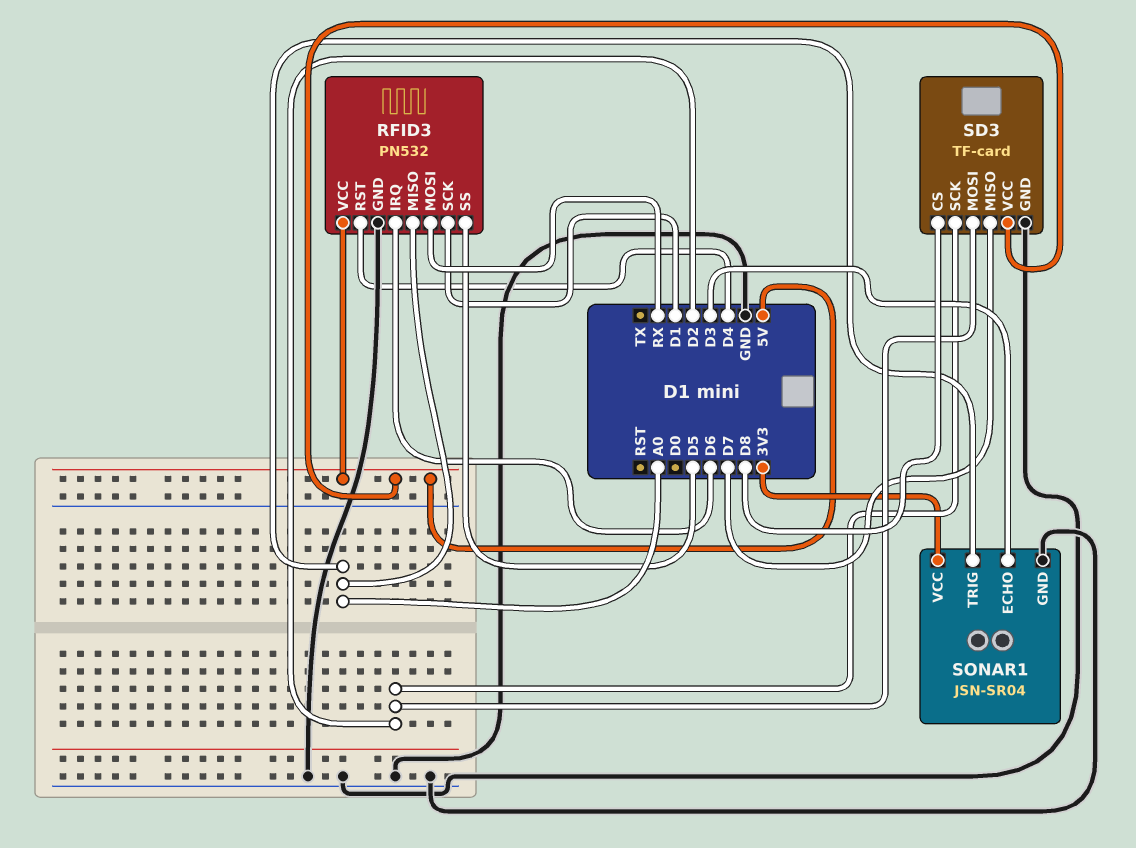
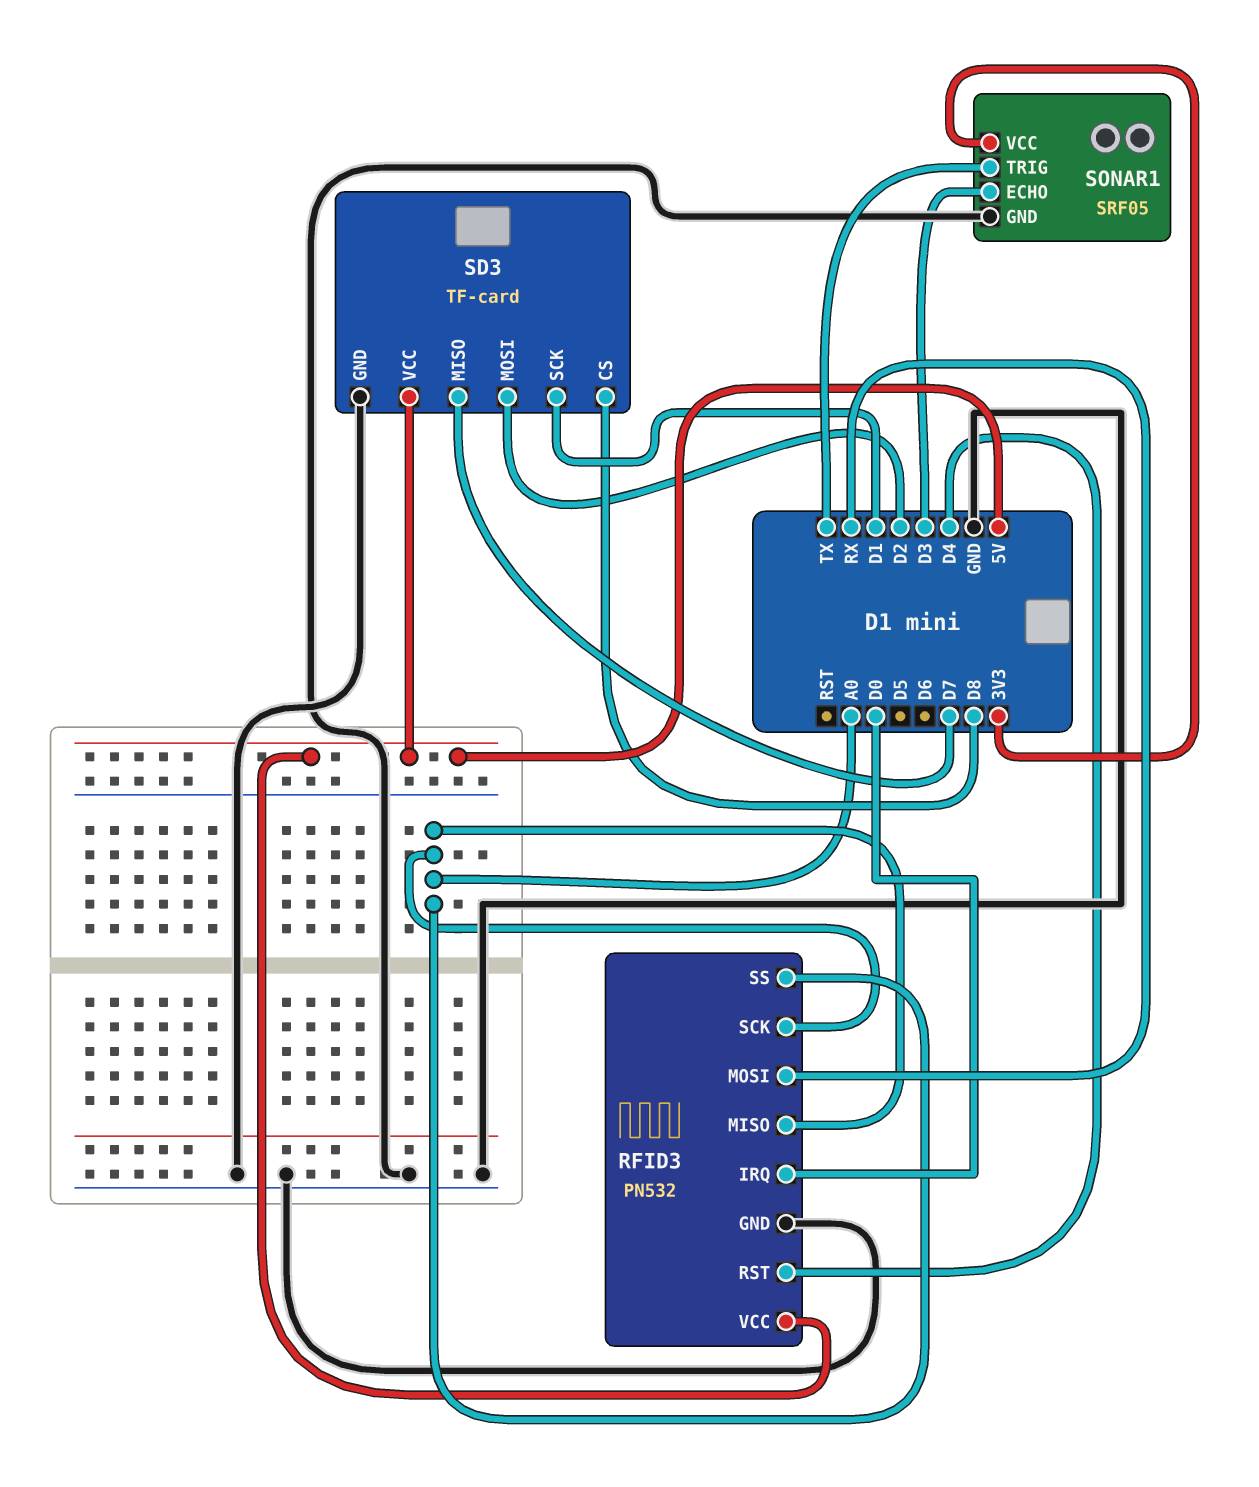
RFID3 pin IRQ: D6 -> D0
RFID3 pin SCK: D1 -> A0
RFID3 pin SS: D5 -> A0
SD3 pin SCK: D2 -> D1
SONAR1: JSN-SR04 -> SRF05
SONAR1 pin TRIG: A0 -> TX

